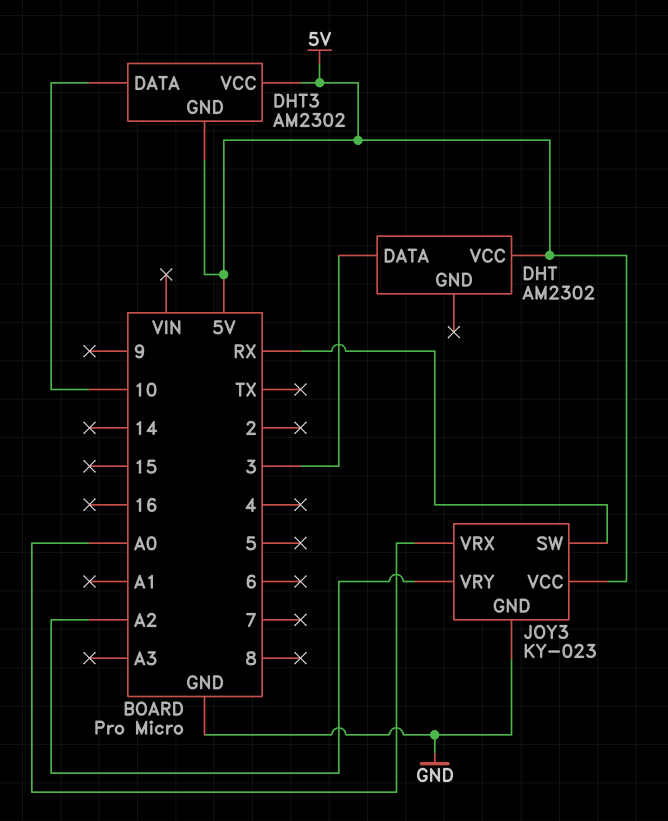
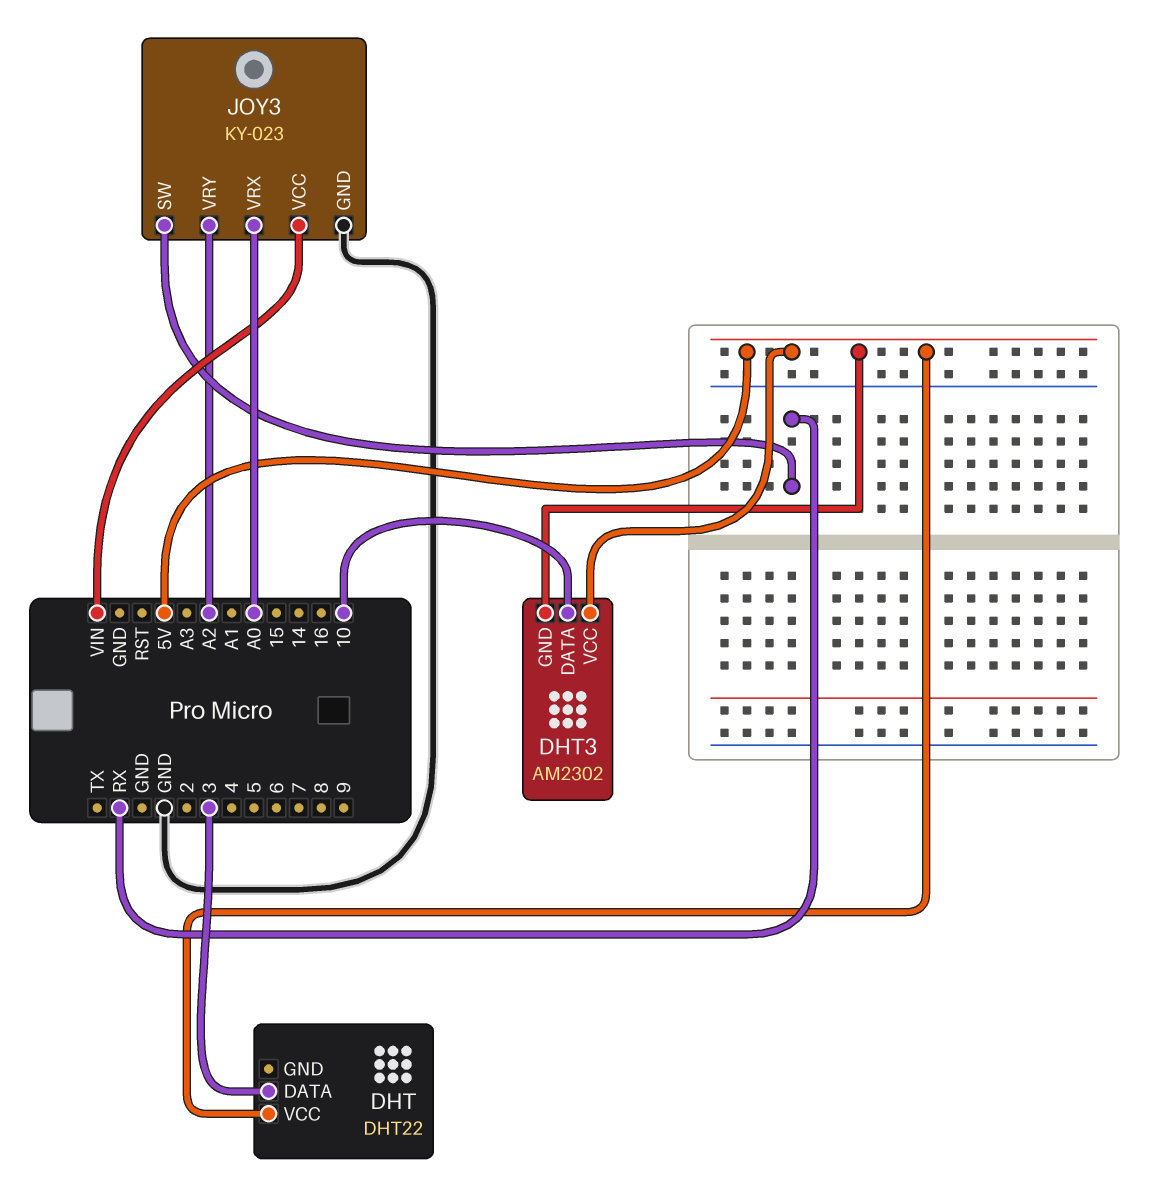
DHT: AM2302 -> DHT22
JOY3 pin VCC: 5V -> VIN

